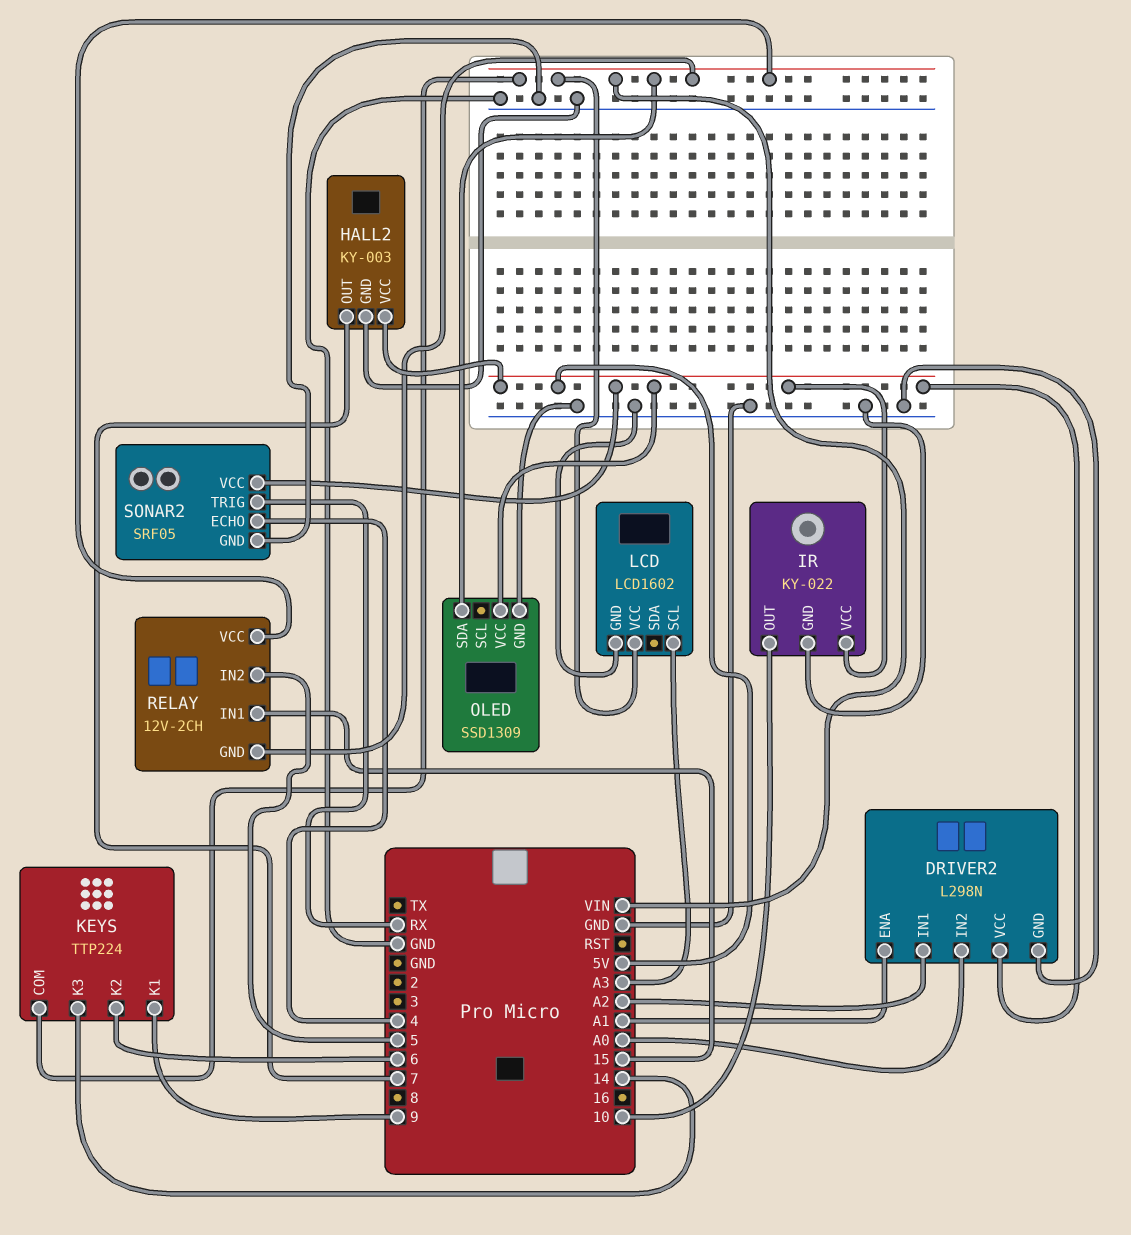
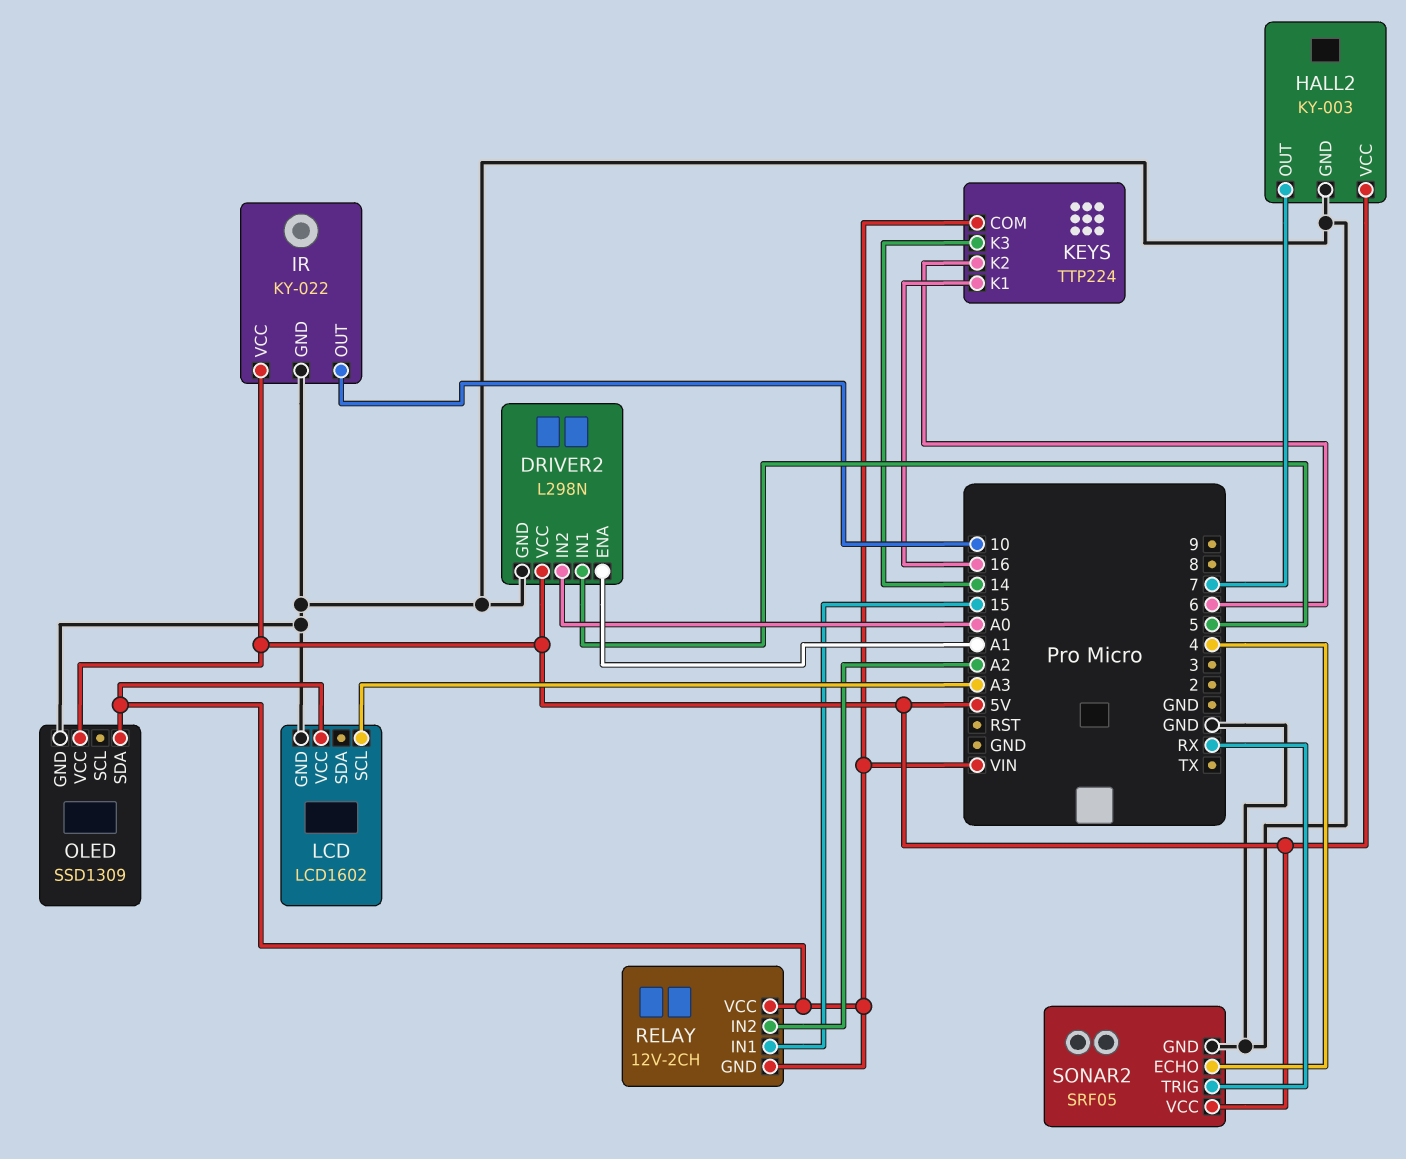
DRIVER2 pin IN1: A2 -> 5
KEYS pin K1: 9 -> 16
RELAY pin IN2: 5 -> A2

